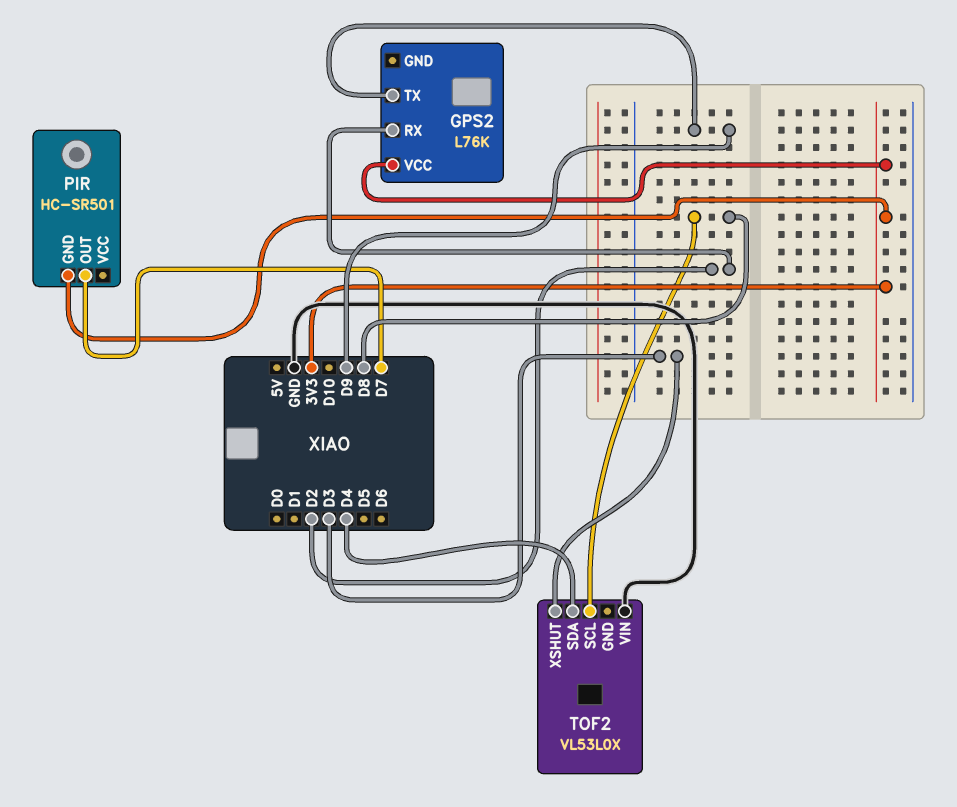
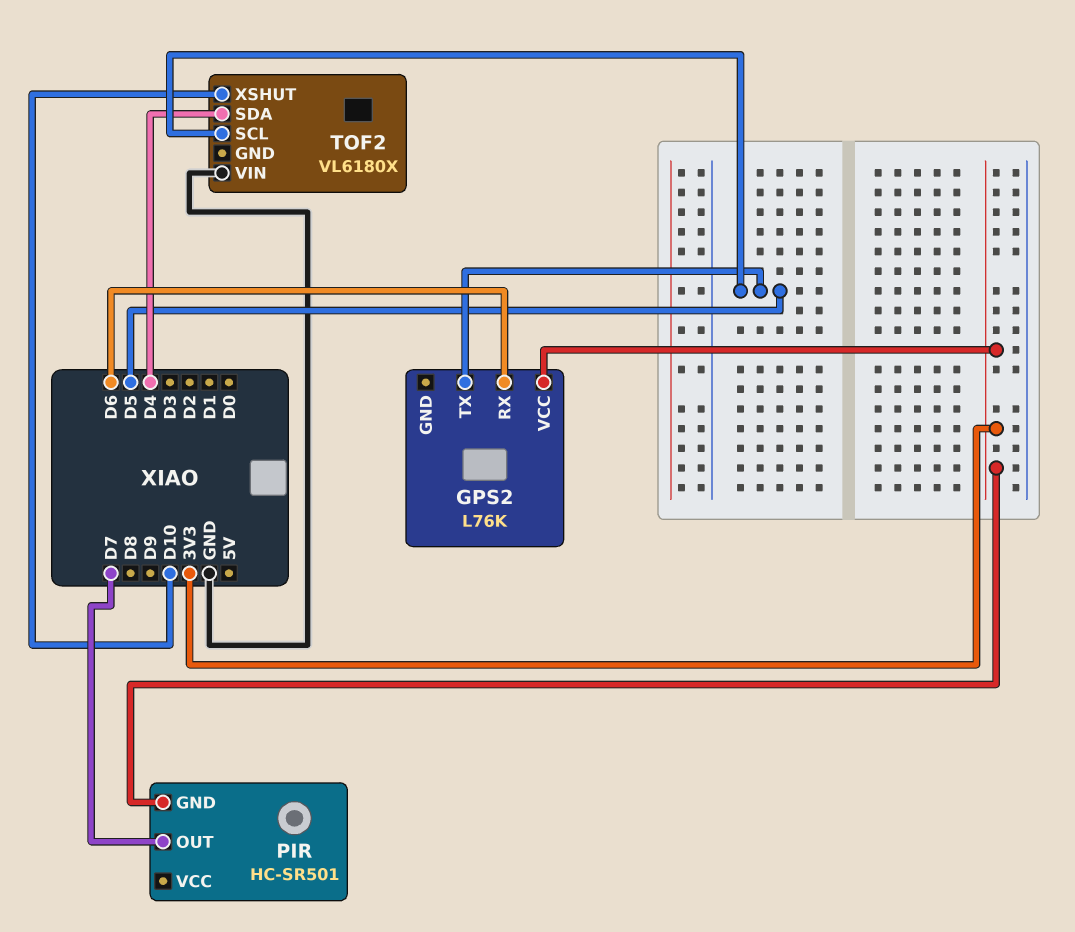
GPS2 pin RX: D2 -> D6
GPS2 pin TX: D9 -> D5
TOF2: VL53L0X -> VL6180X
TOF2 pin SCL: D8 -> D5
TOF2 pin XSHUT: D3 -> D10

